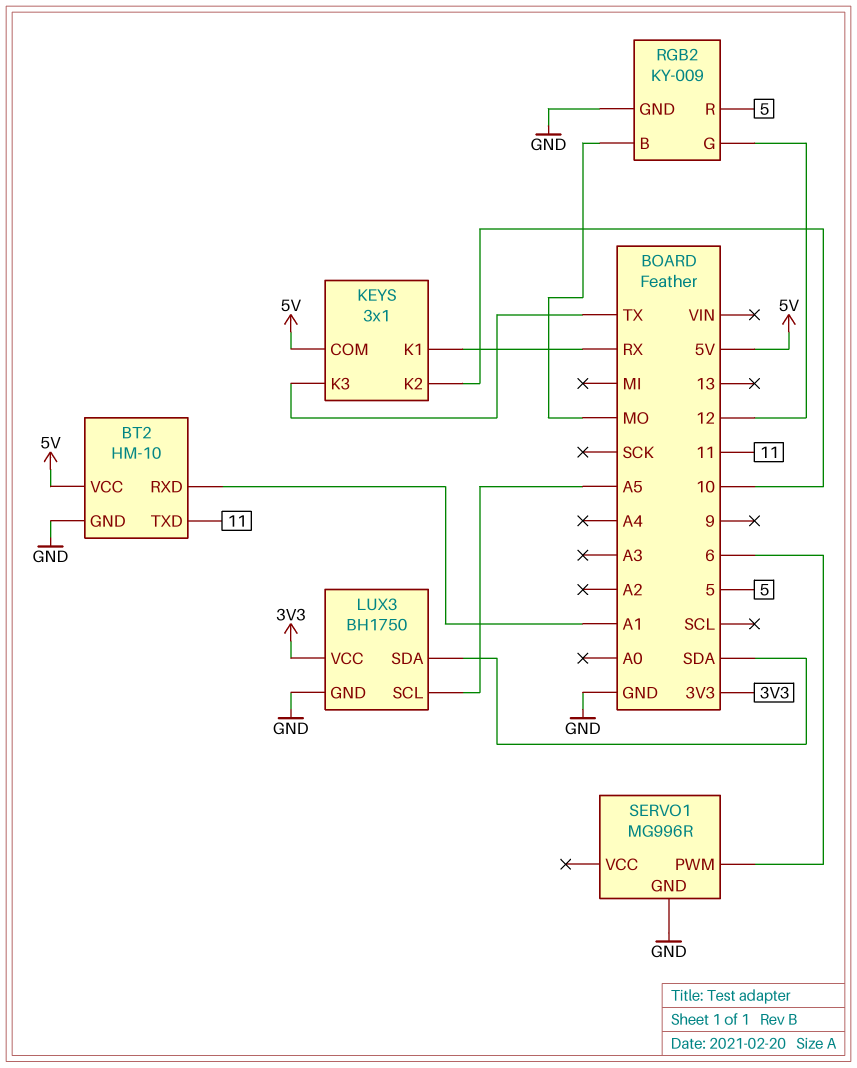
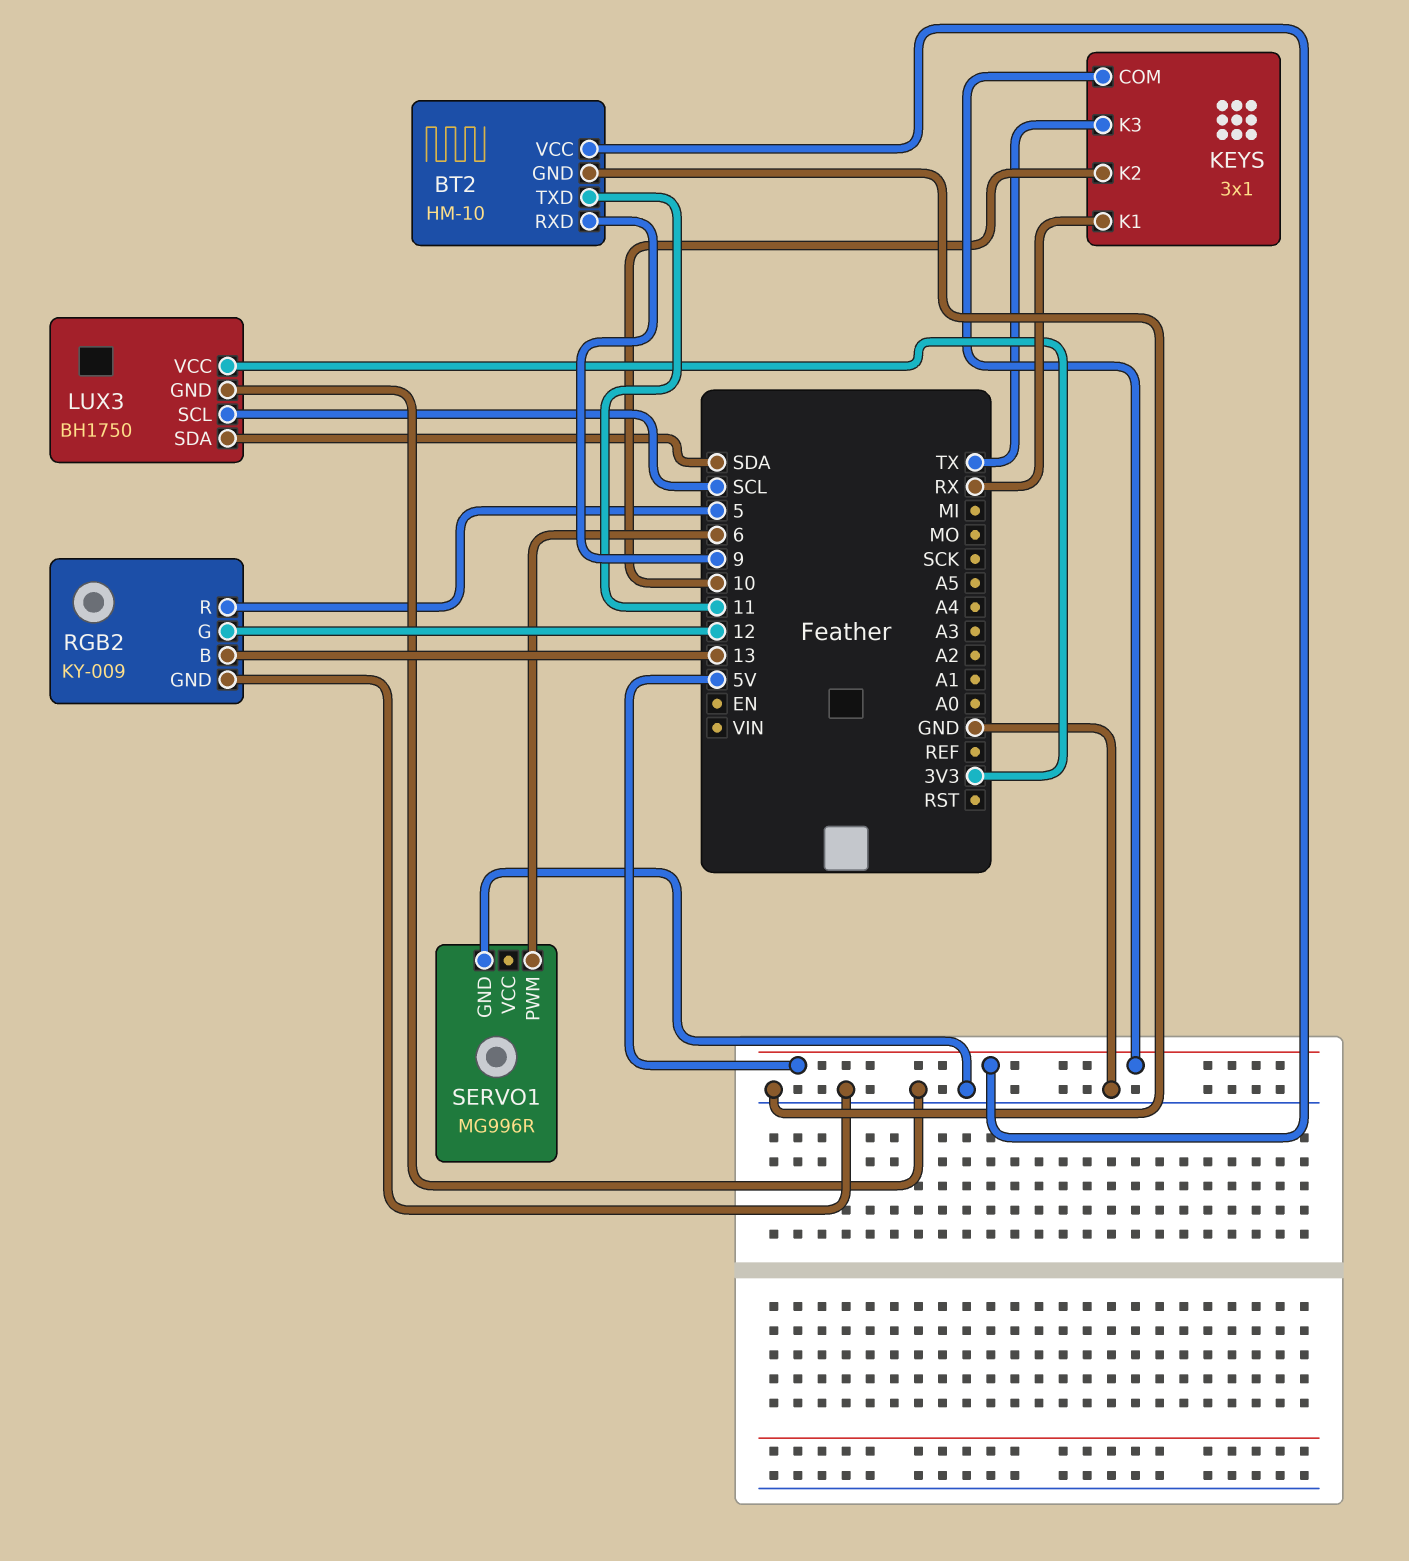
BT2 pin RXD: A1 -> 9
LUX3 pin SCL: A5 -> SCL
RGB2 pin B: MO -> 13

